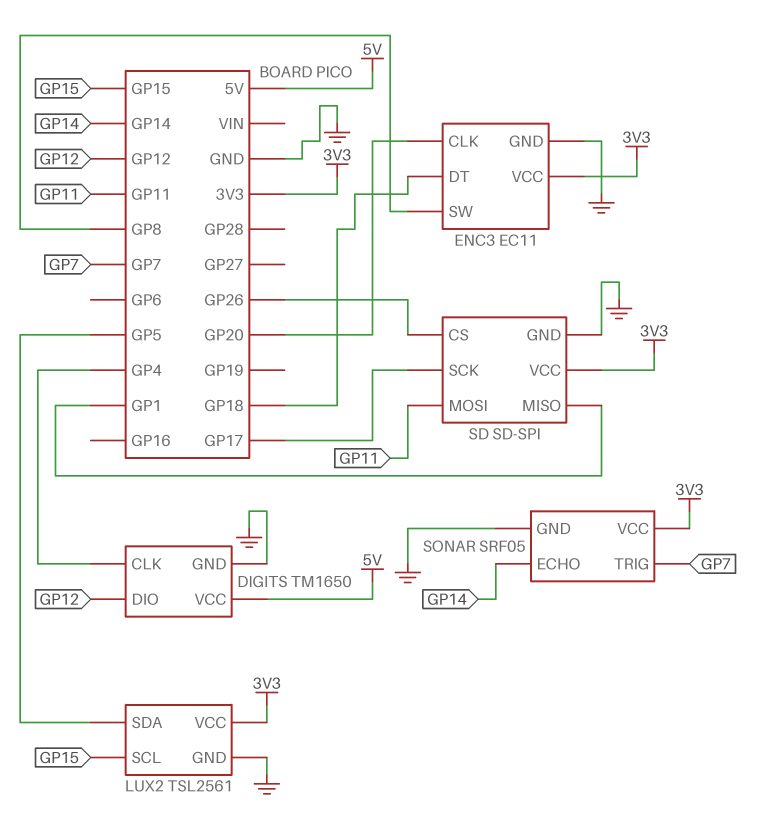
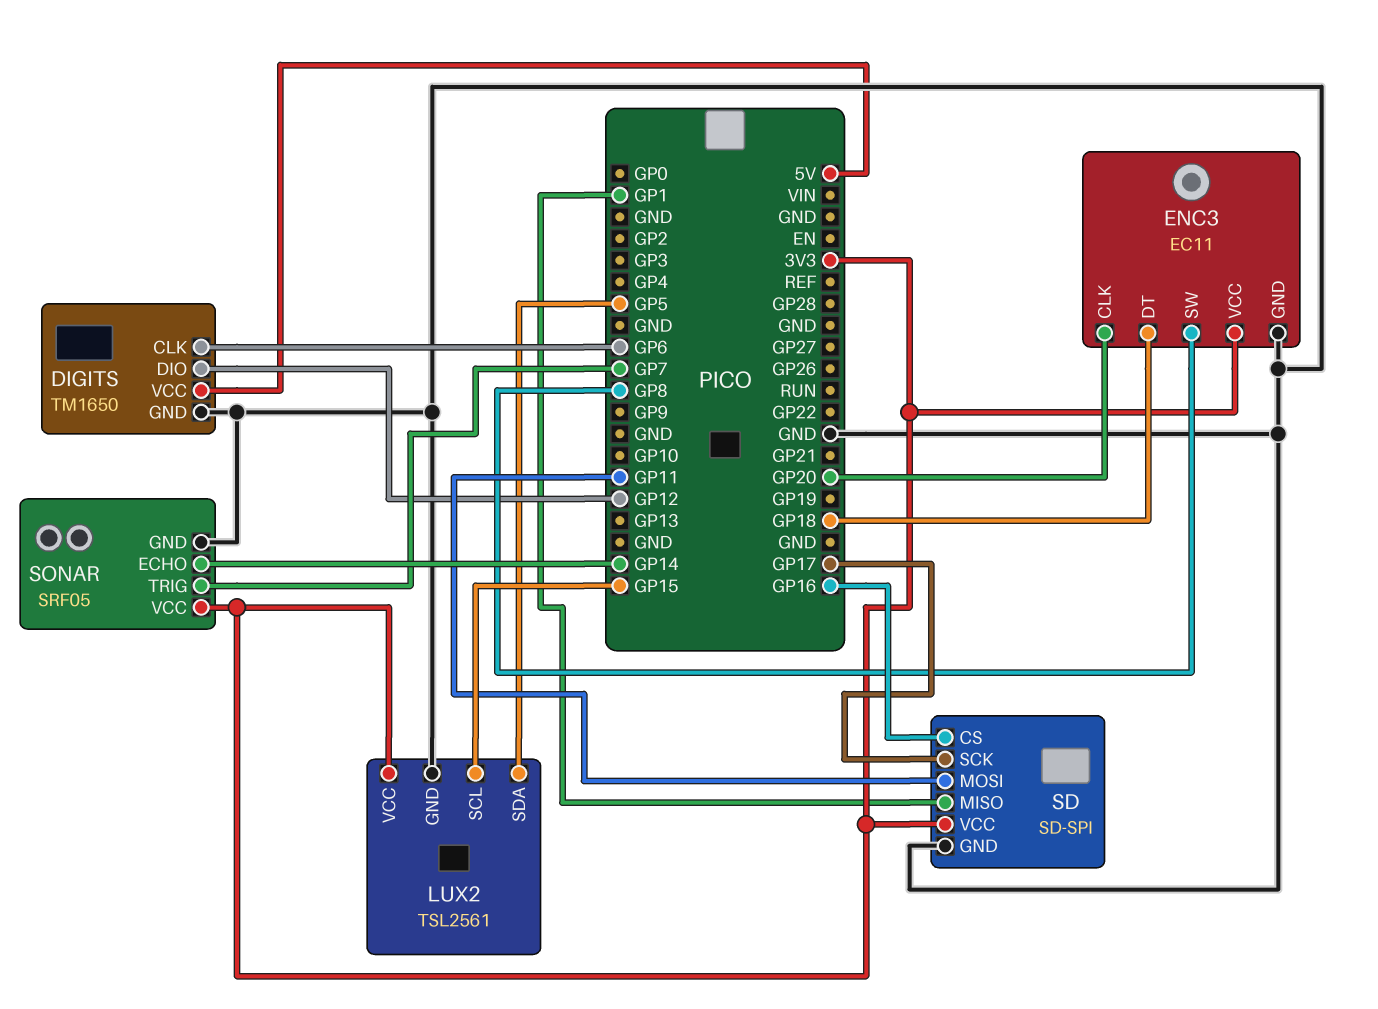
DIGITS pin CLK: GP4 -> GP6
SD pin CS: GP26 -> GP16

